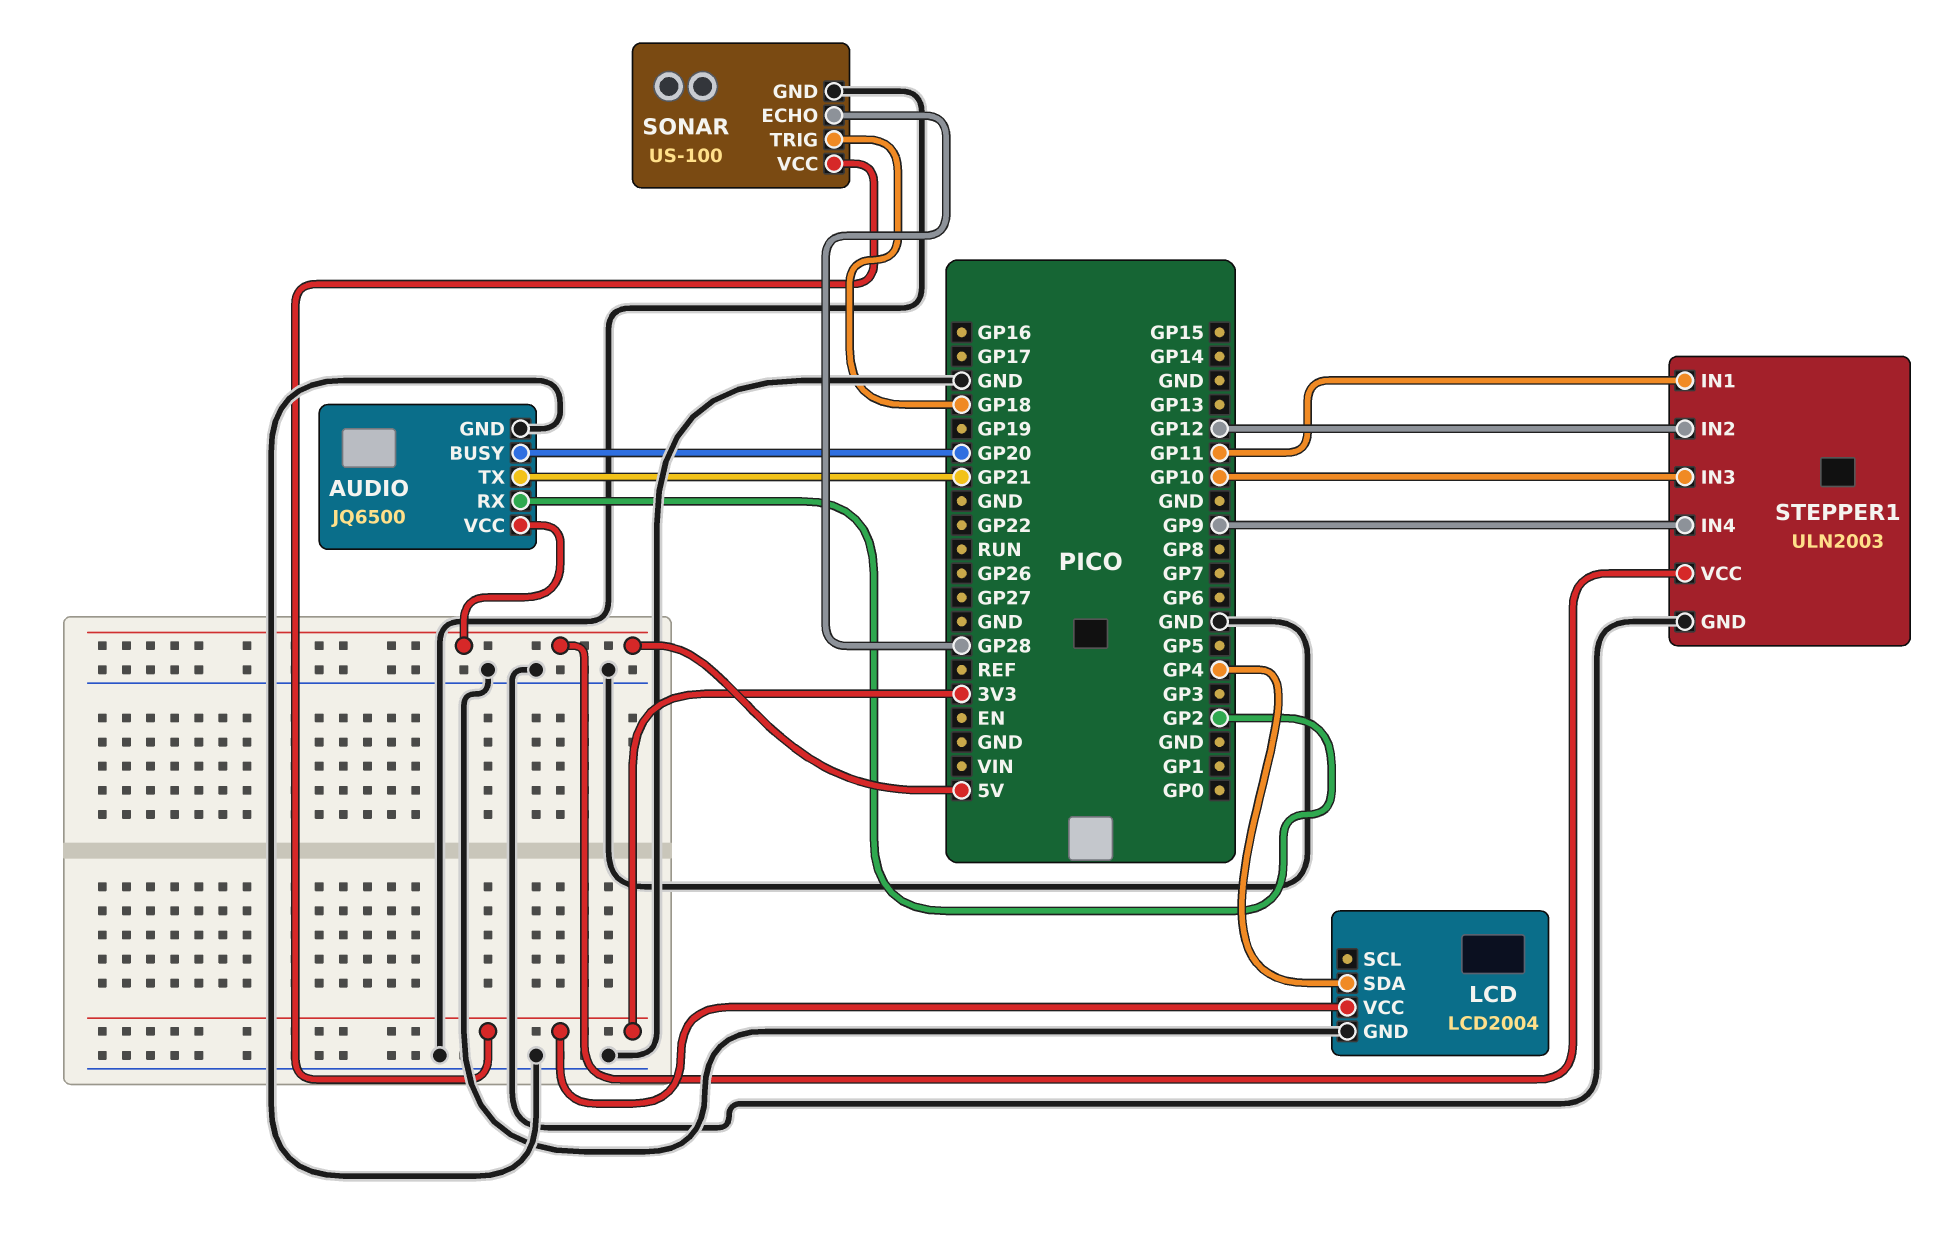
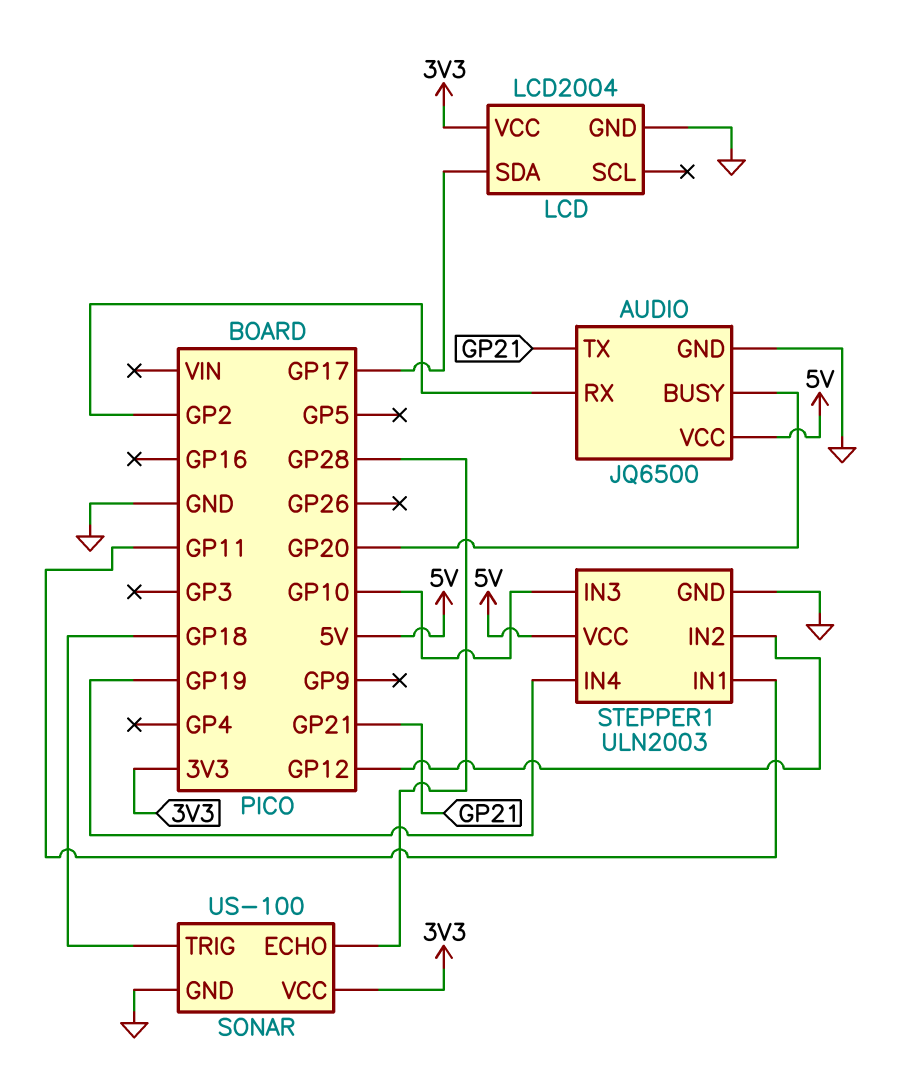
LCD pin SDA: GP4 -> GP17
STEPPER1 pin IN4: GP9 -> GP19

